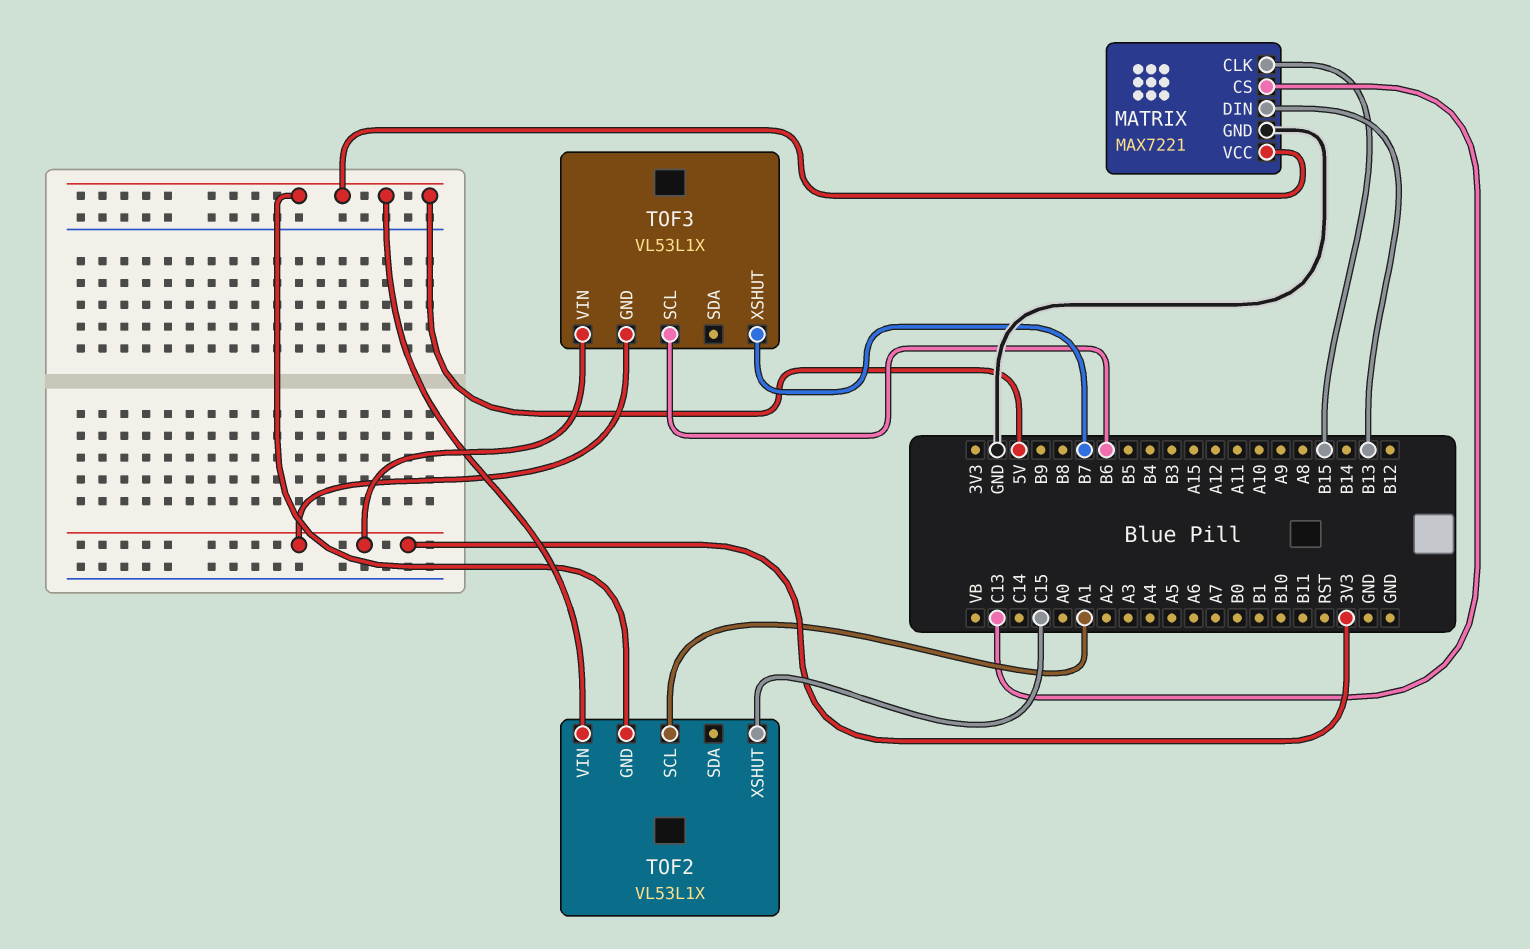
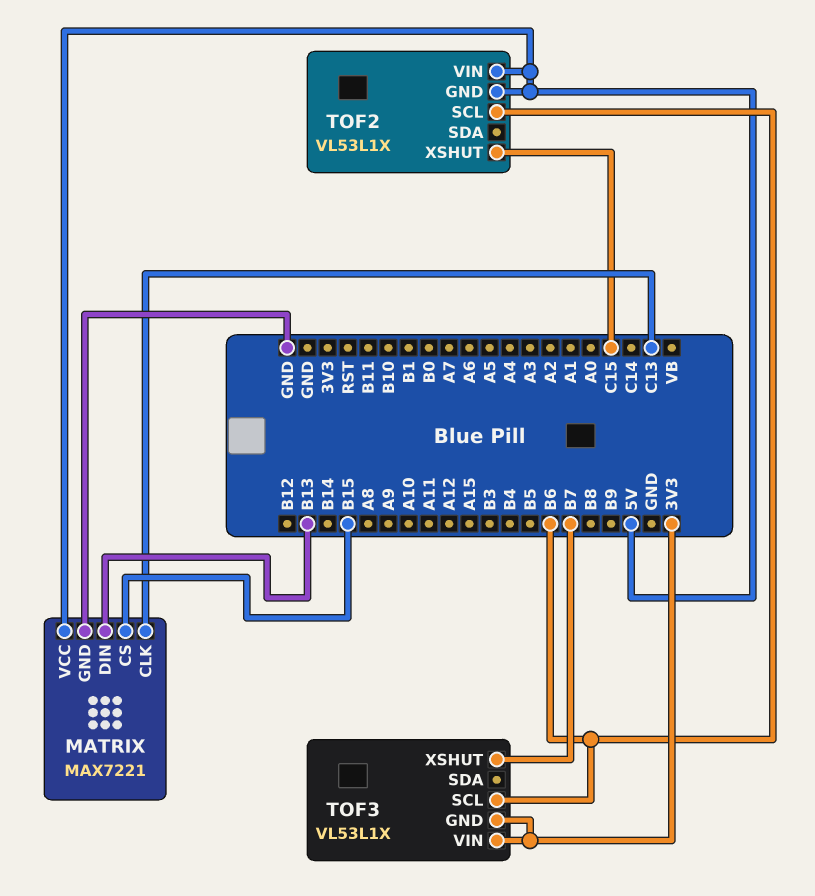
MATRIX pin CLK: B15 -> C13
MATRIX pin CS: C13 -> B15
TOF2 pin SCL: A1 -> B6

